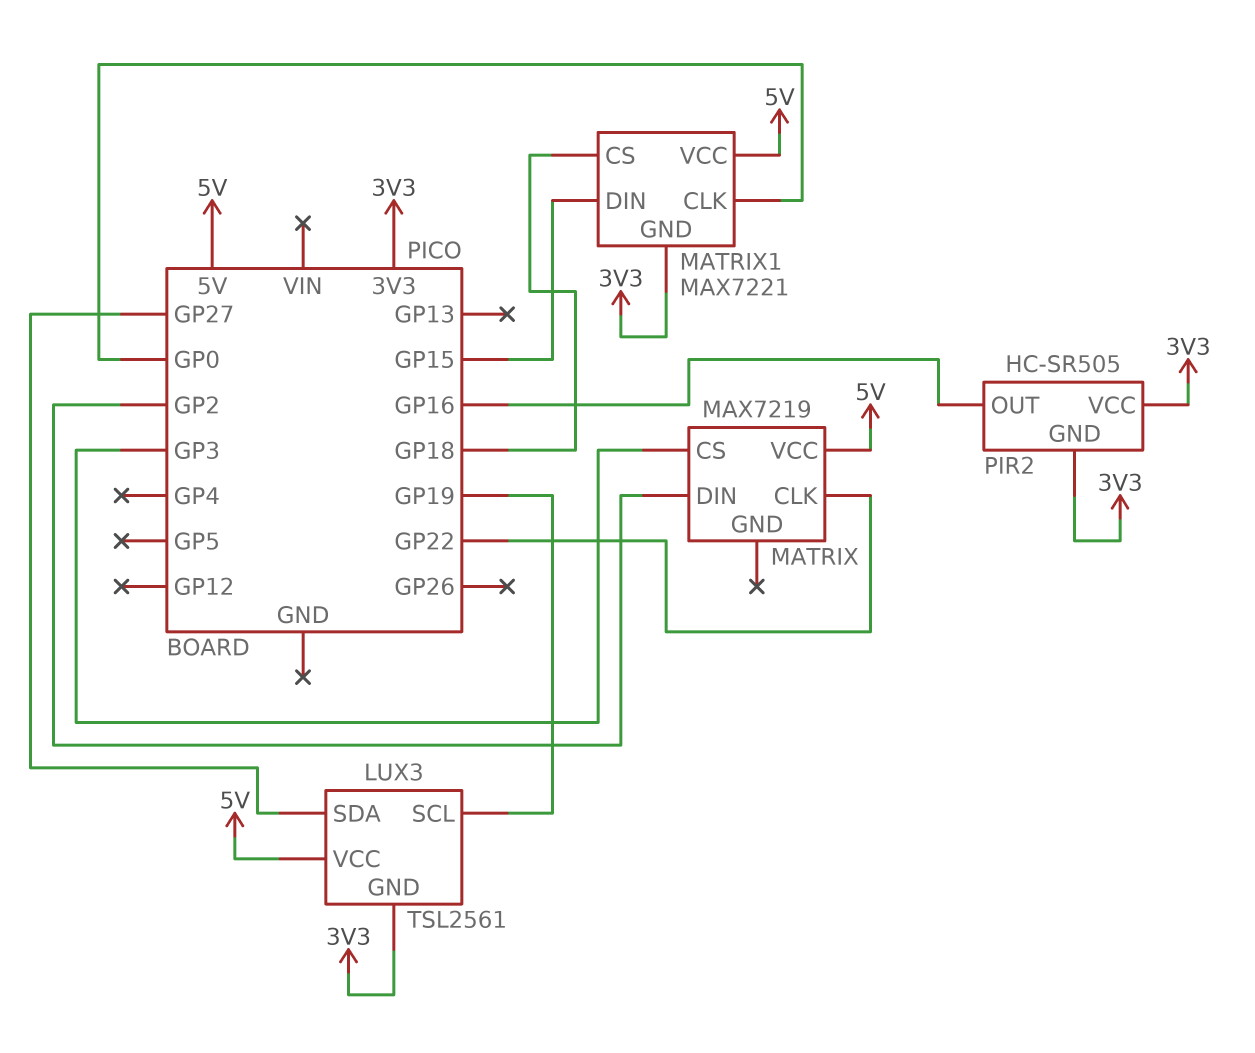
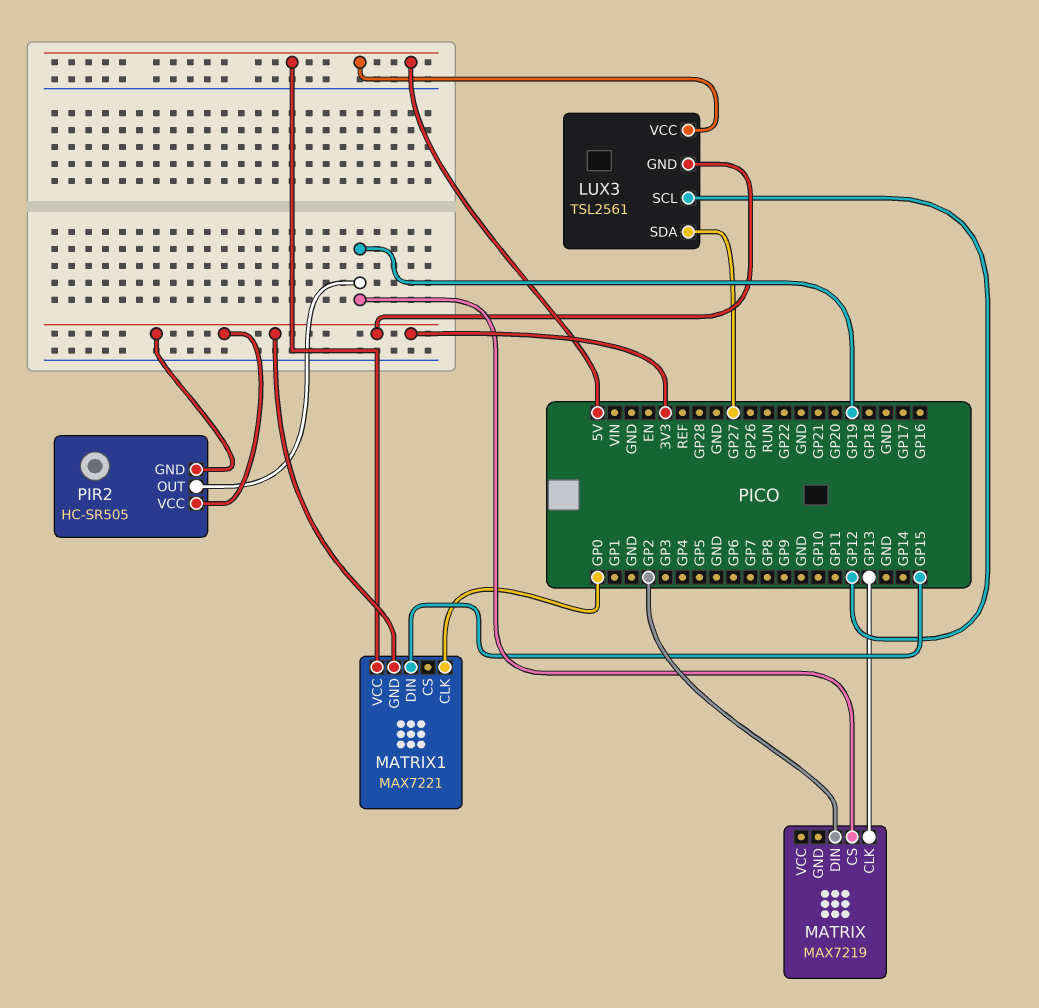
LUX3 pin SCL: GP19 -> GP12
MATRIX pin CLK: GP22 -> GP13
MATRIX pin CS: GP3 -> GP19
MATRIX pin VCC: 5V -> none
MATRIX1 pin CS: GP18 -> none
PIR2 pin OUT: GP16 -> GP19

